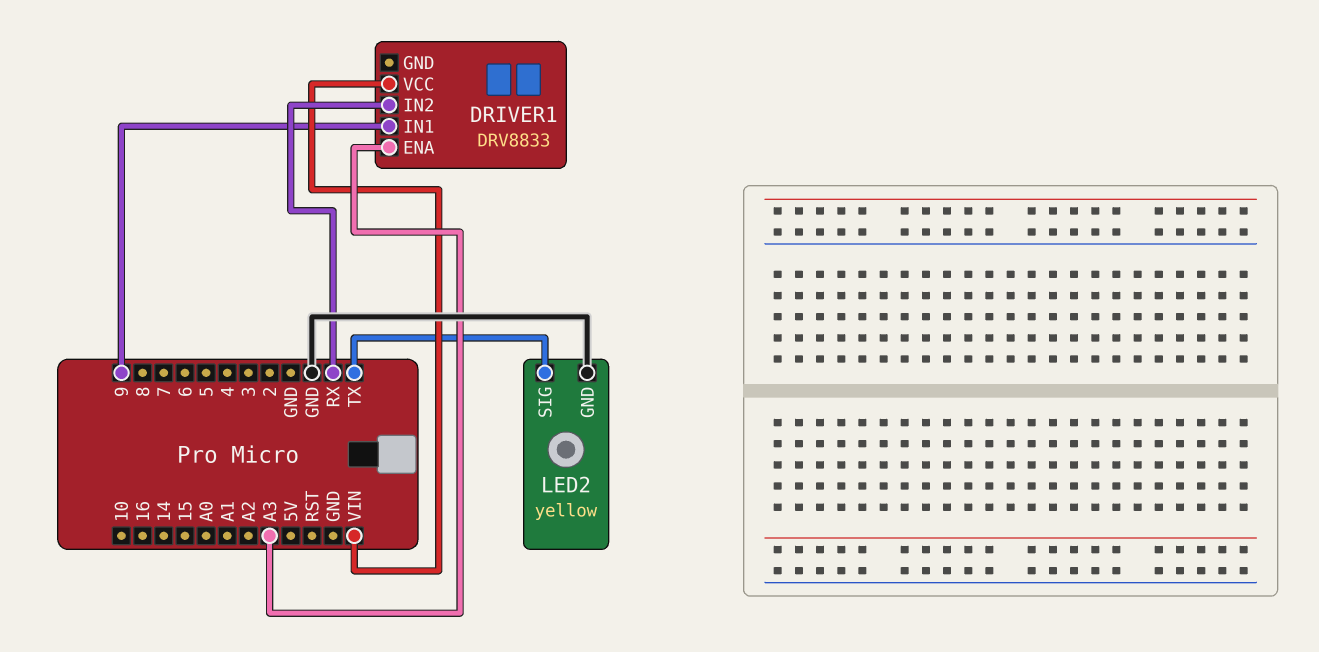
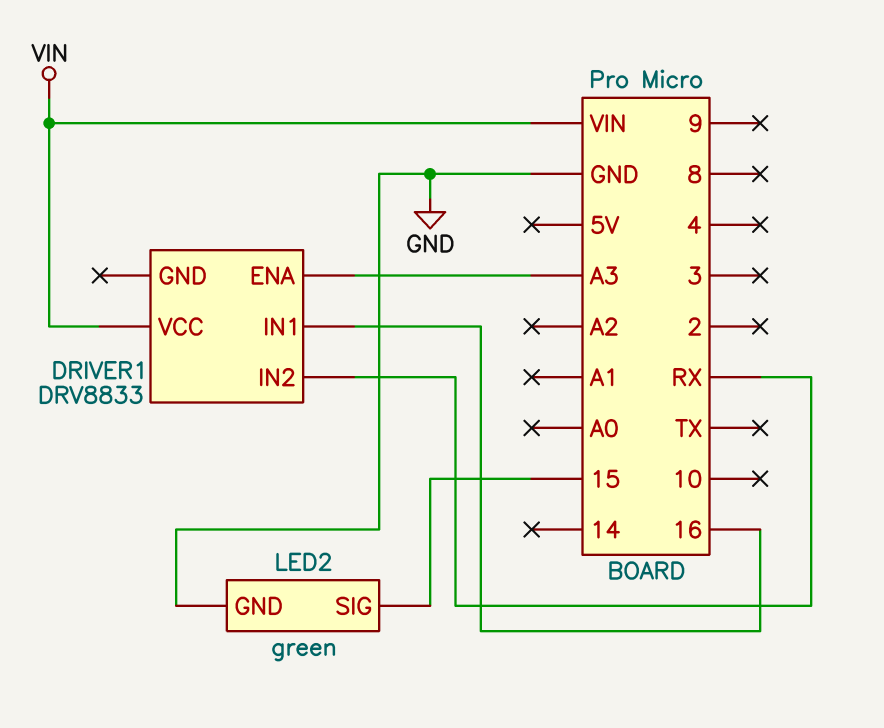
DRIVER1 pin IN1: 9 -> 16
LED2: yellow -> green
LED2 pin SIG: TX -> 15

